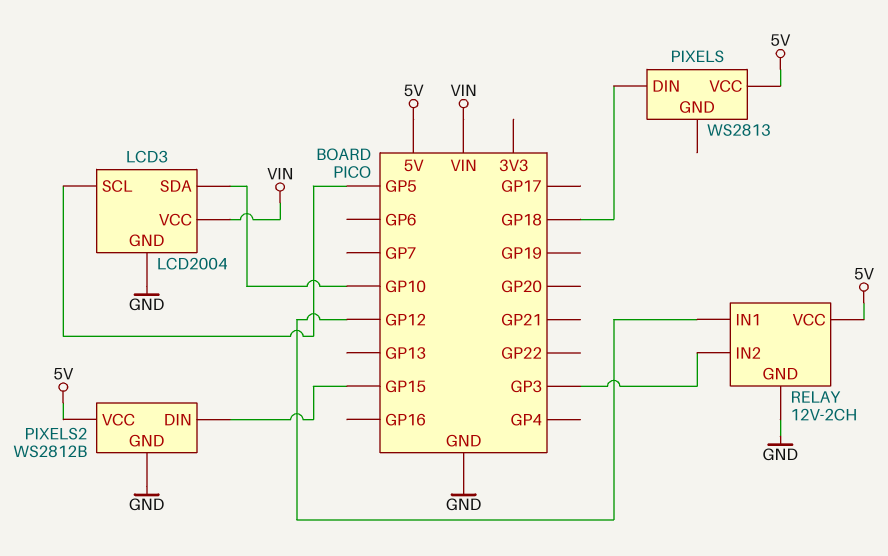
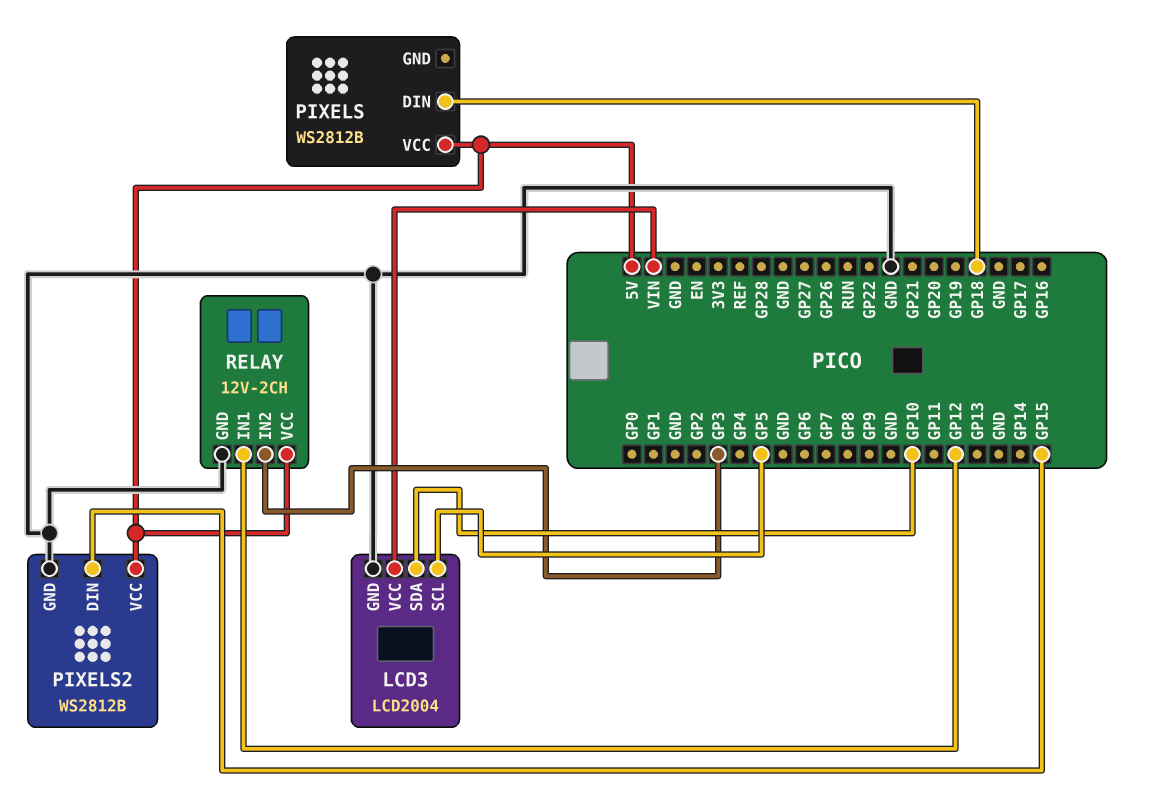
PIXELS: WS2813 -> WS2812B

